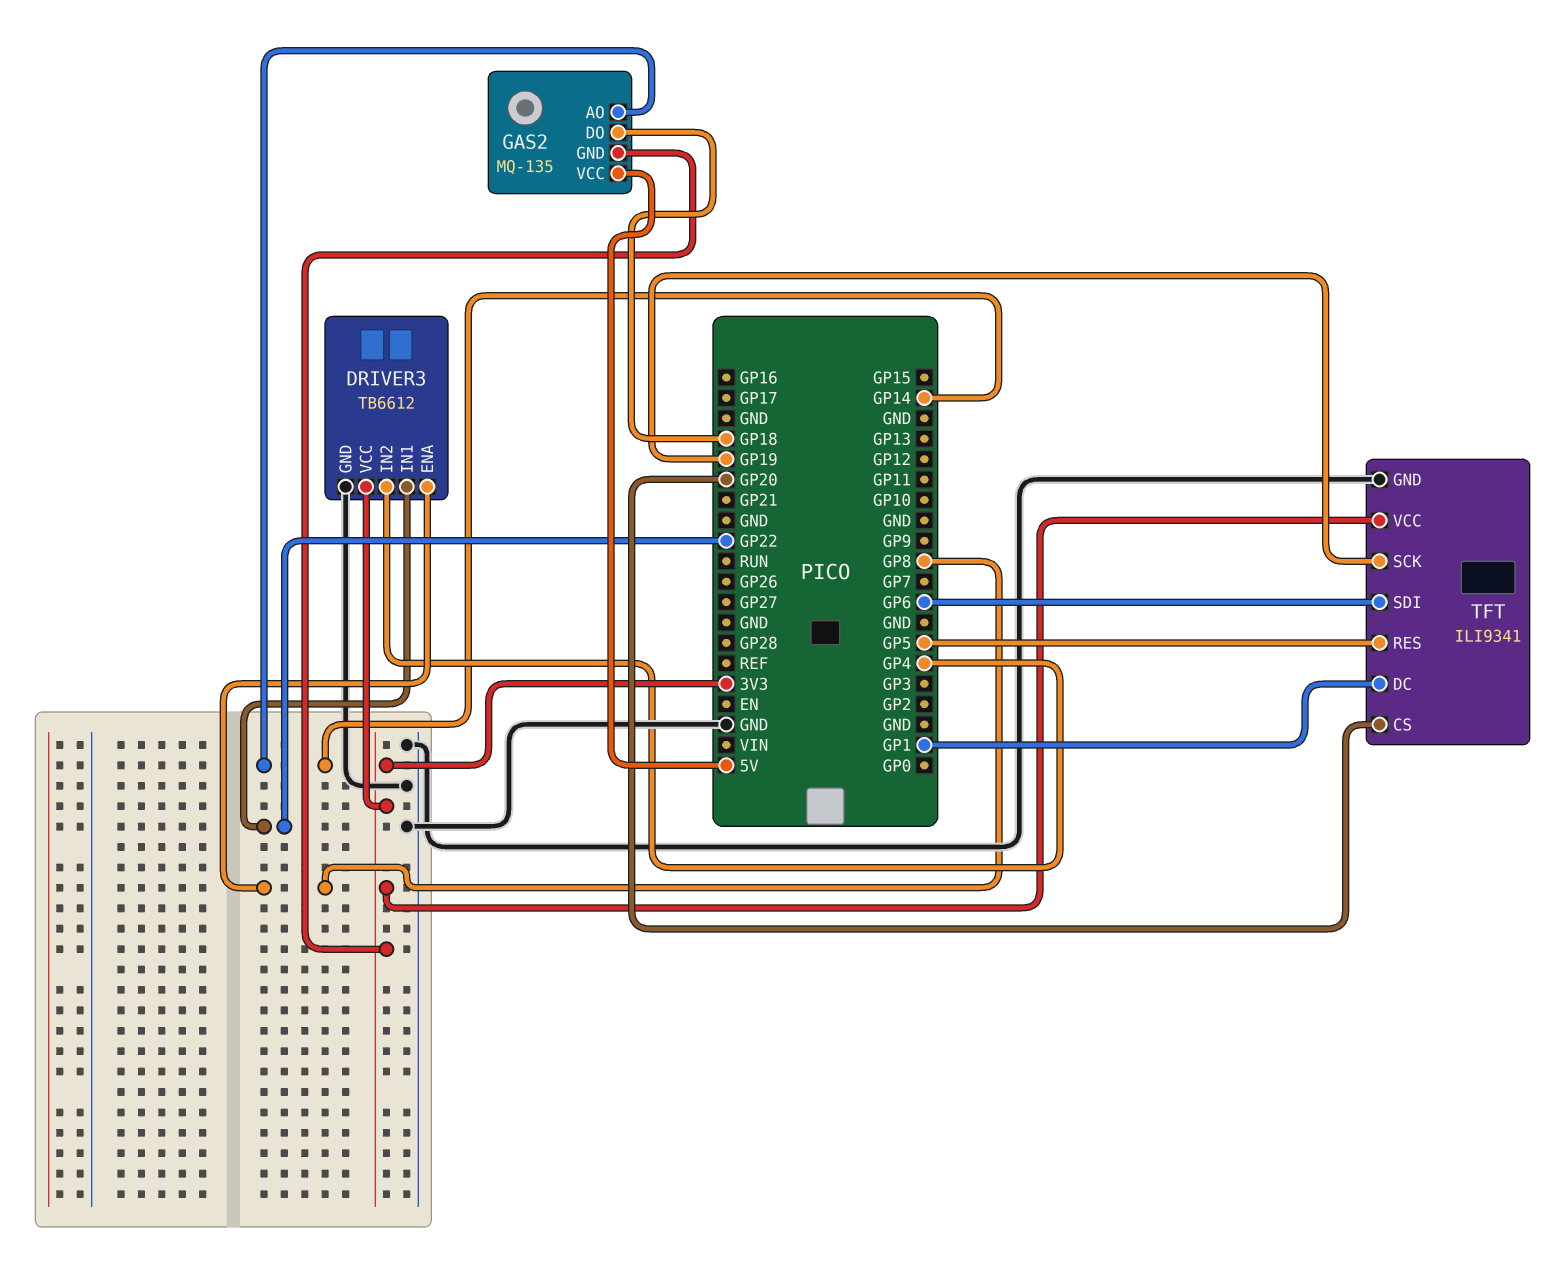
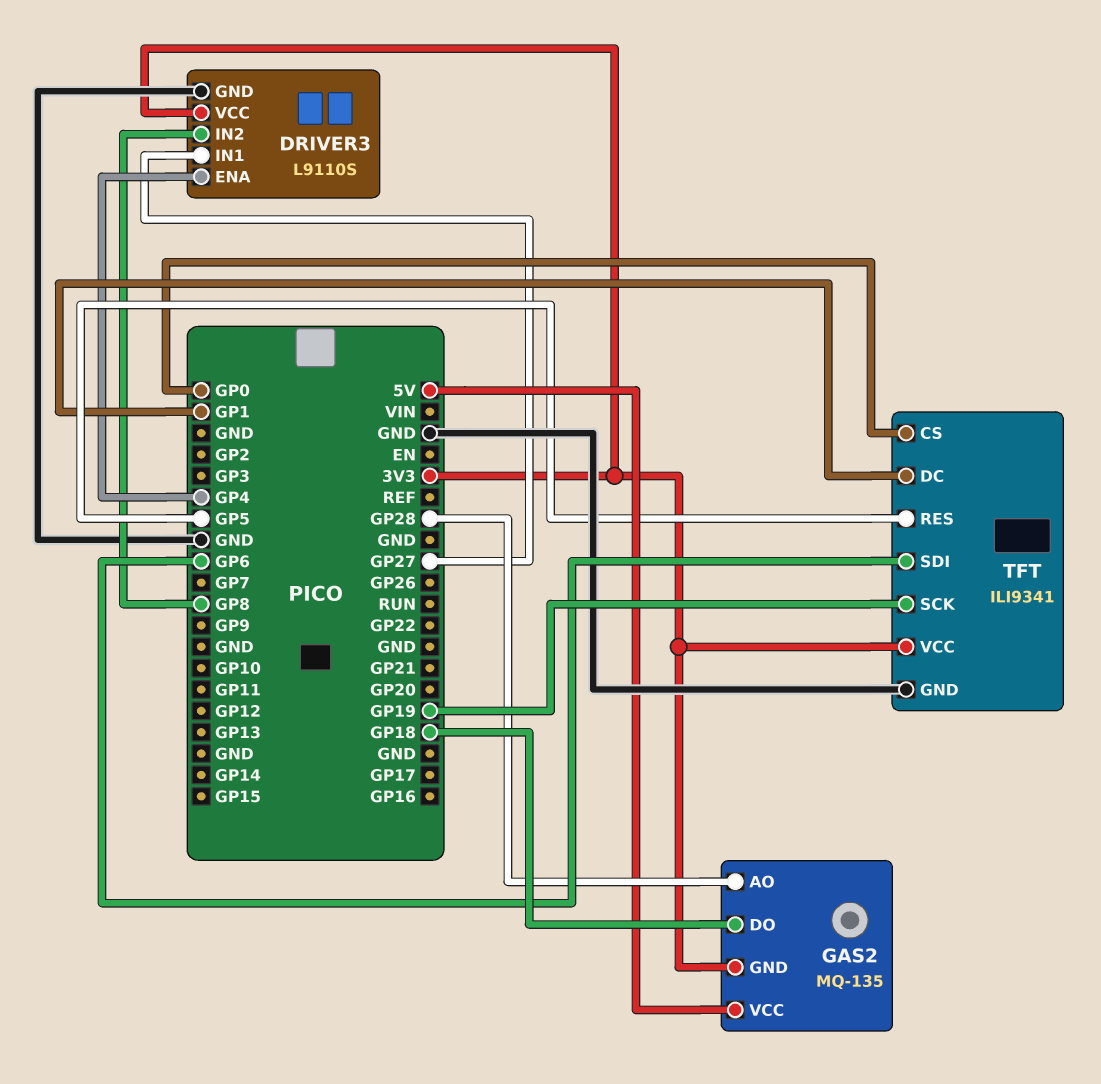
DRIVER3: TB6612 -> L9110S
DRIVER3 pin ENA: GP8 -> GP4
DRIVER3 pin IN1: GP22 -> GP27
DRIVER3 pin IN2: GP4 -> GP8
GAS2 pin AO: GP14 -> GP28
TFT pin CS: GP20 -> GP0

